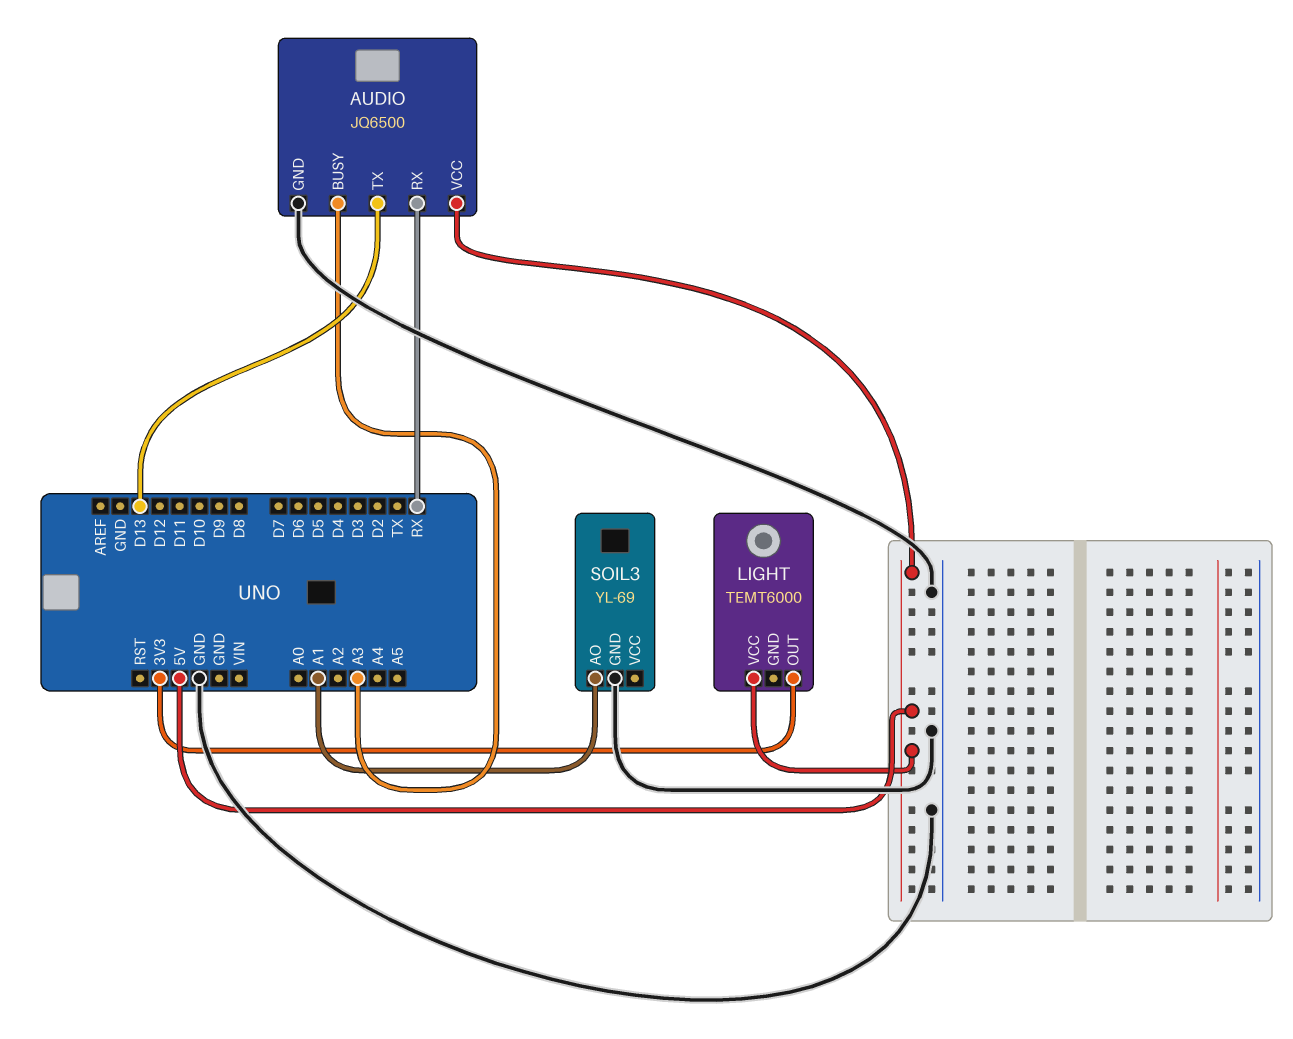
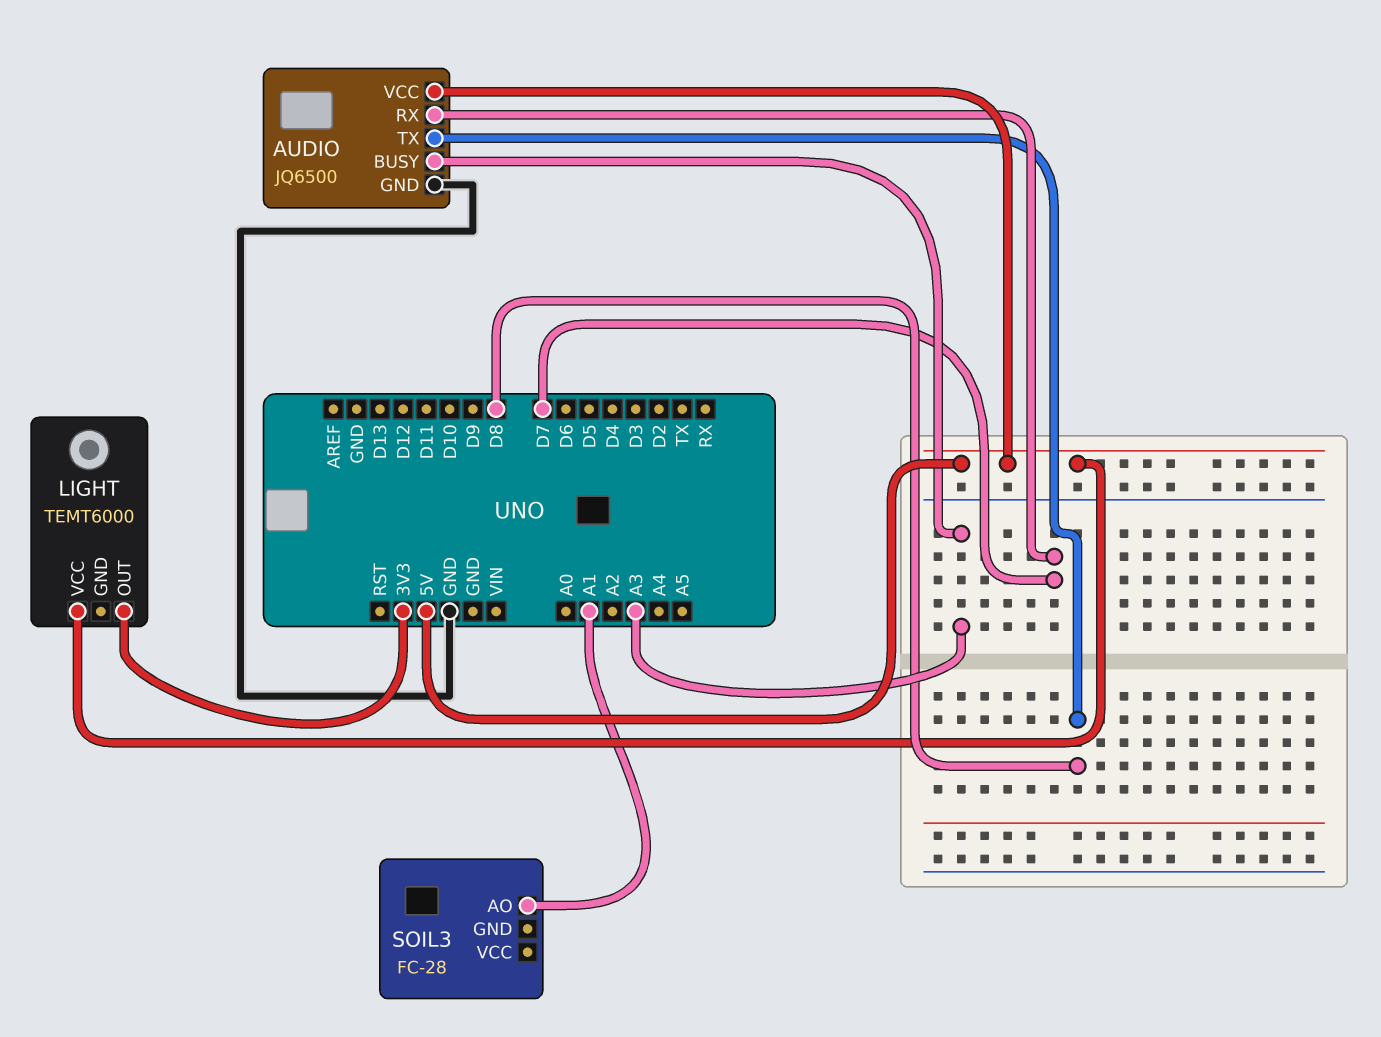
AUDIO pin RX: RX -> D7
AUDIO pin TX: D13 -> D8
SOIL3: YL-69 -> FC-28
SOIL3 pin GND: GND -> none

